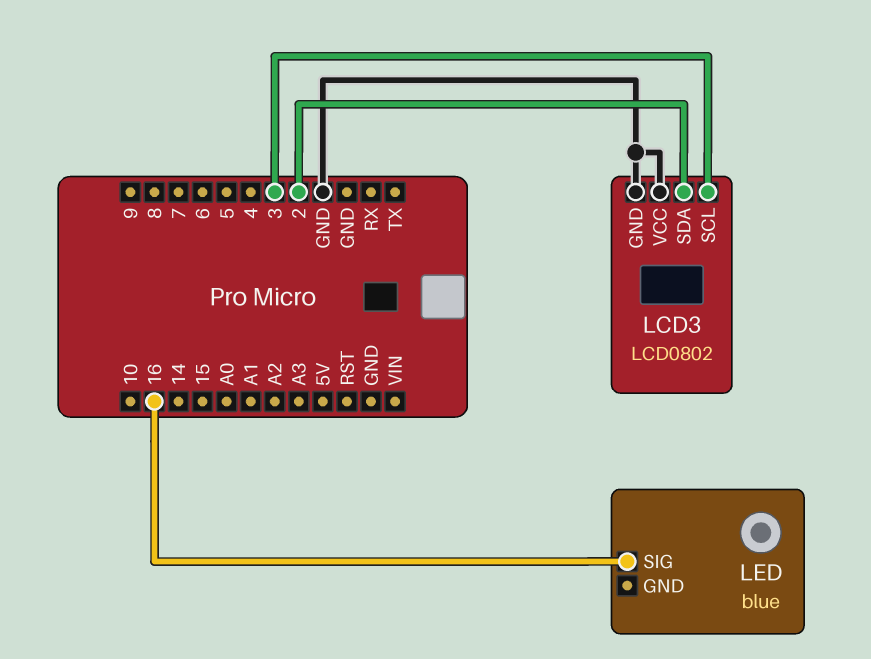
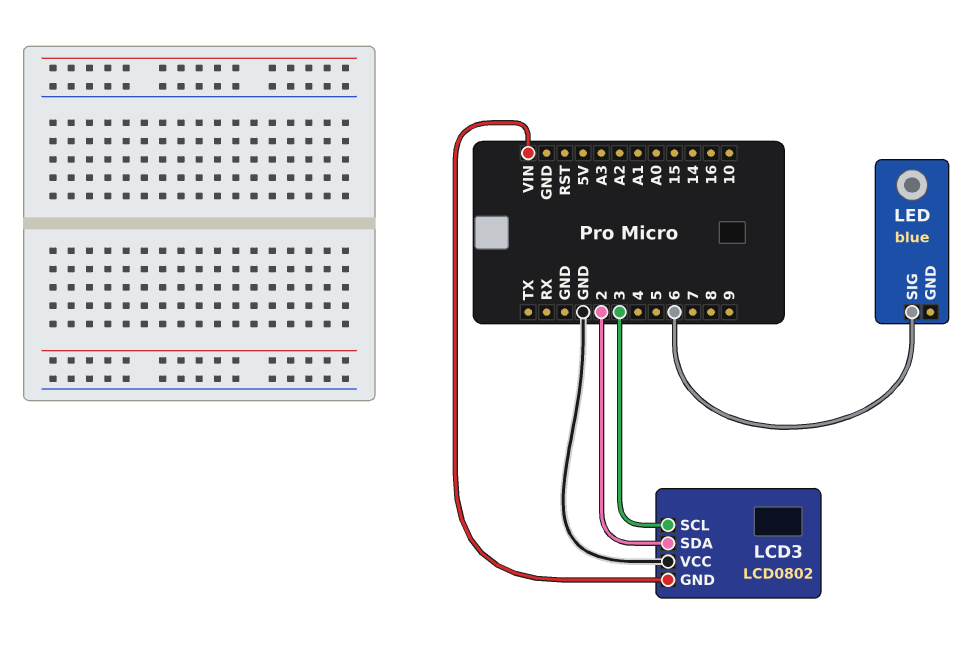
LCD3 pin GND: GND -> VIN
LED pin SIG: 16 -> 6

